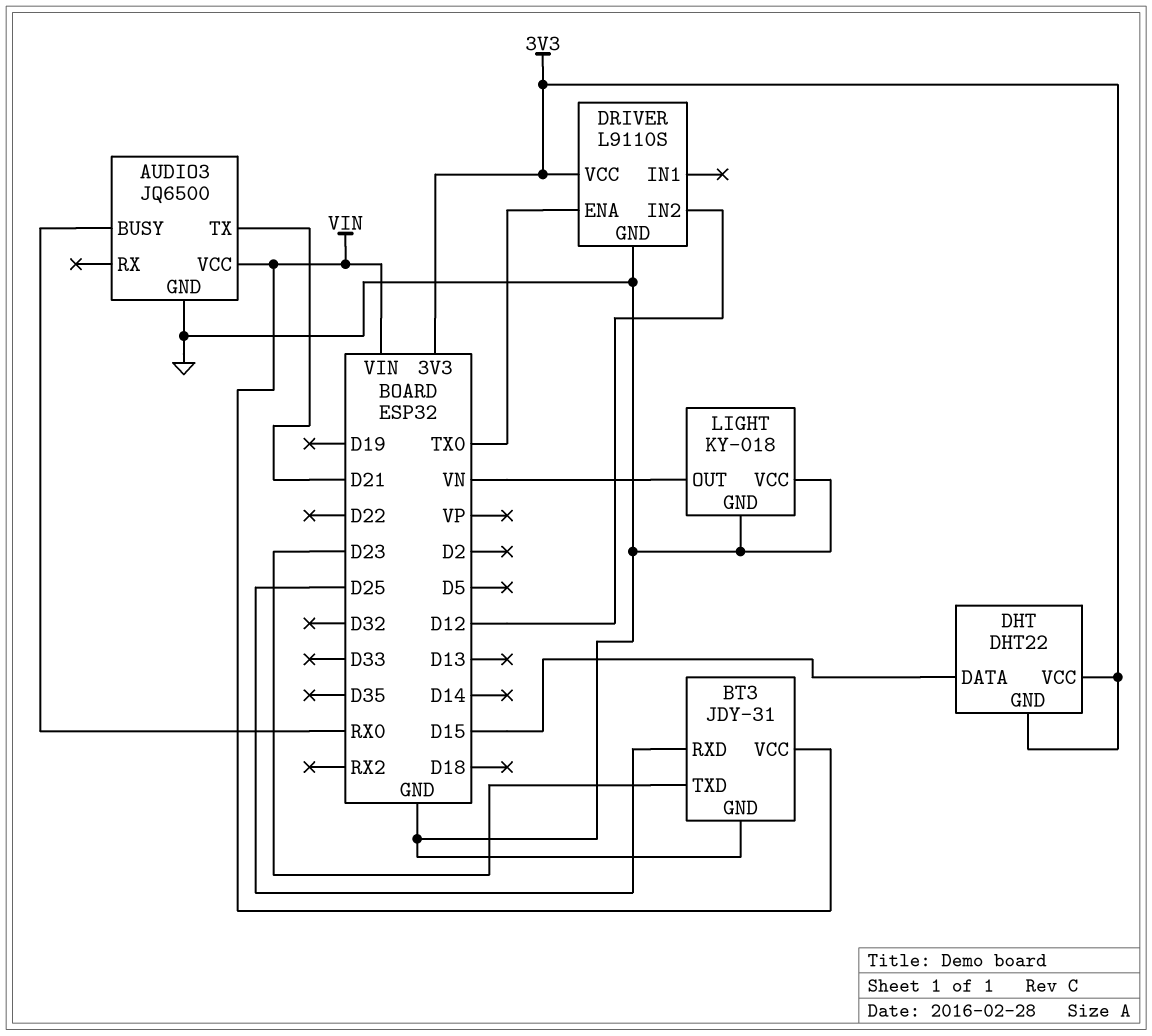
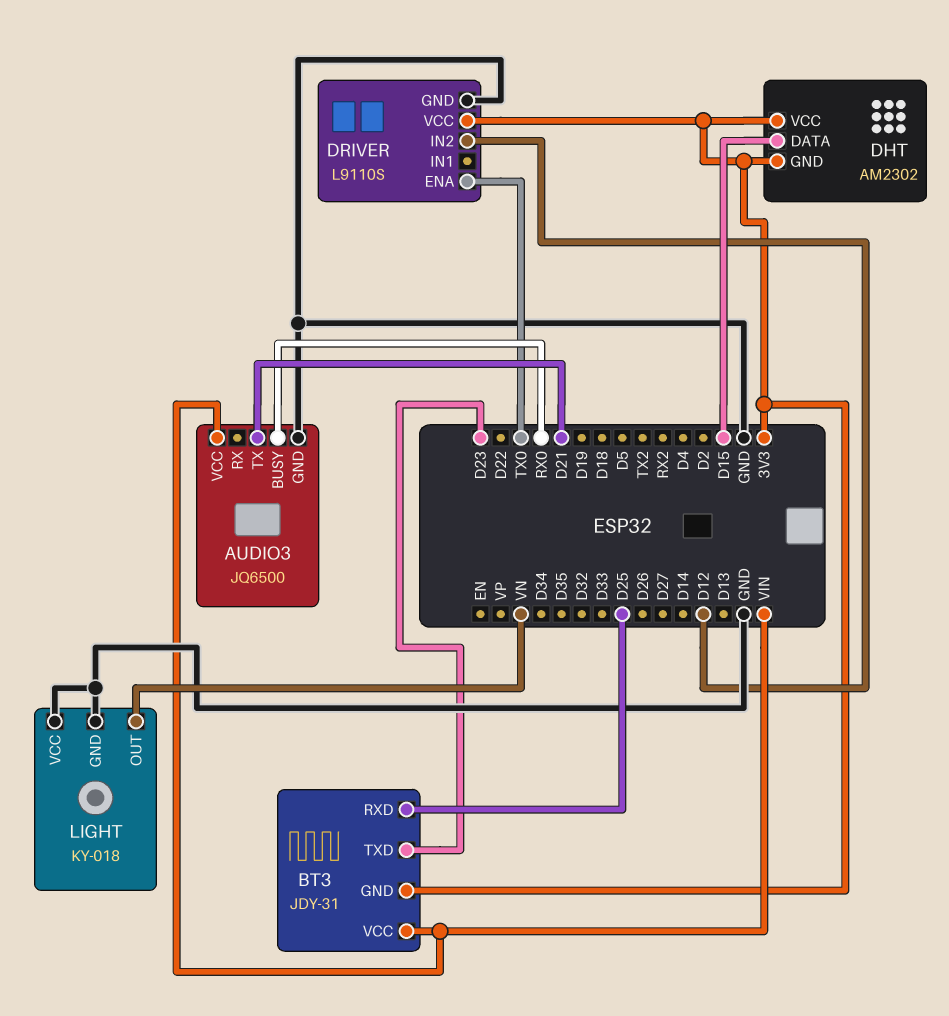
BT3 pin GND: GND -> 3V3
DHT: DHT22 -> AM2302

